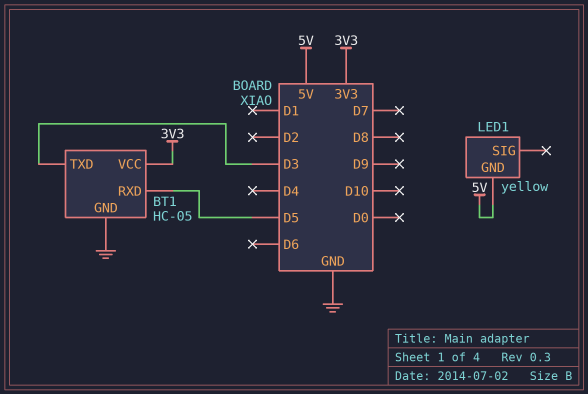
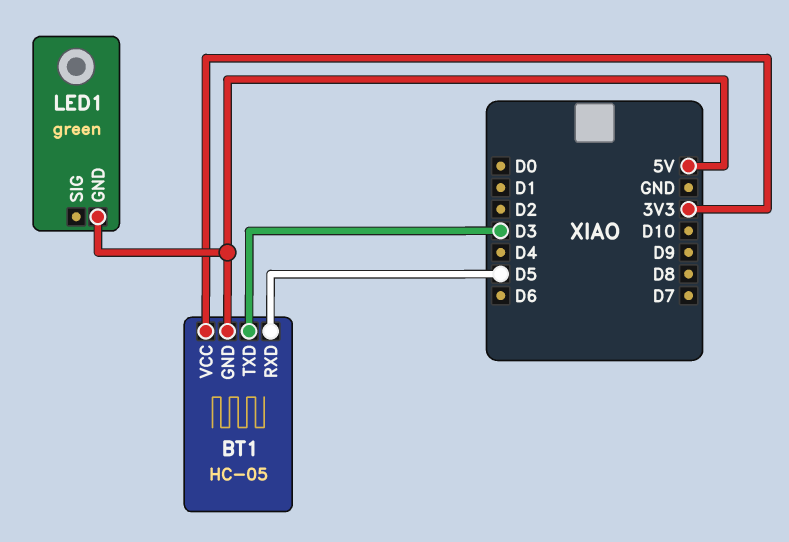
BT1 pin GND: GND -> 5V
LED1: yellow -> green

